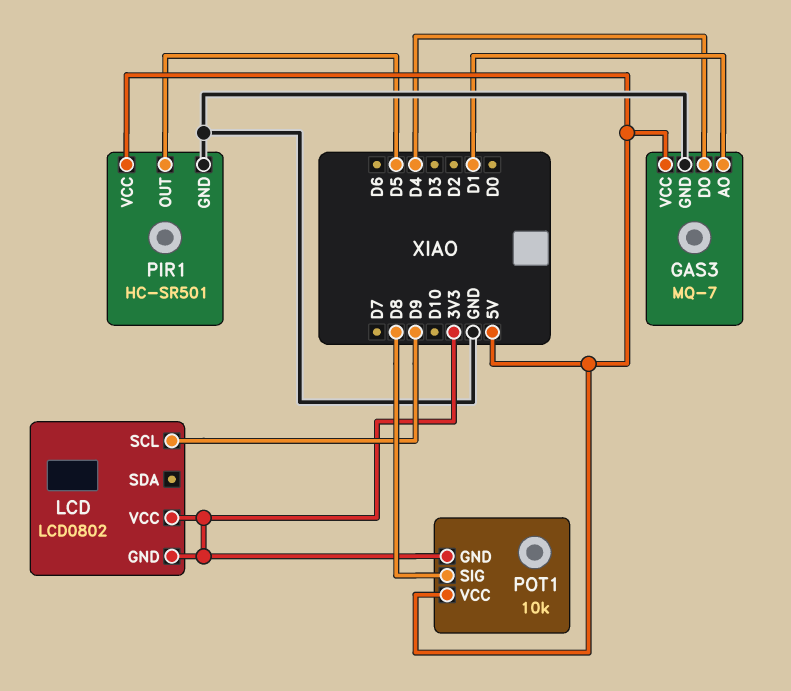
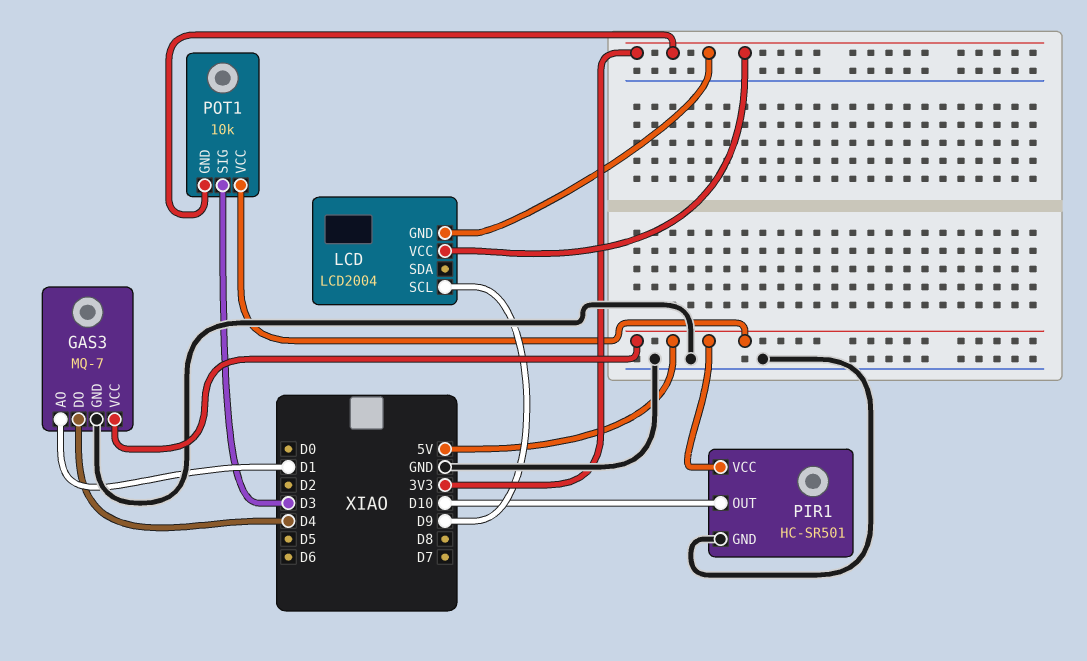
LCD: LCD0802 -> LCD2004
PIR1 pin OUT: D5 -> D10
POT1 pin SIG: D8 -> D3

